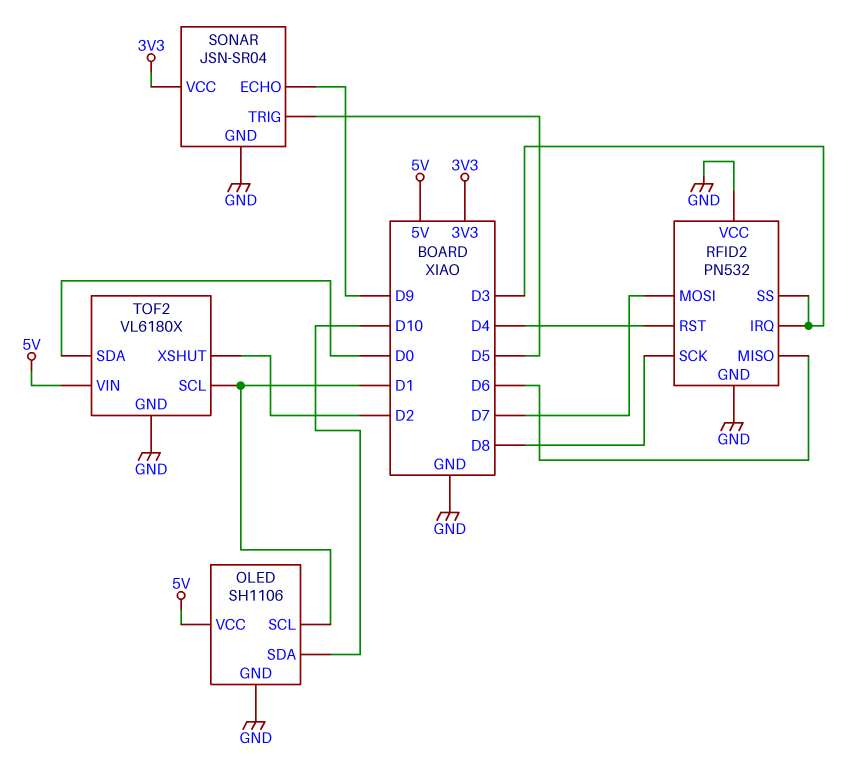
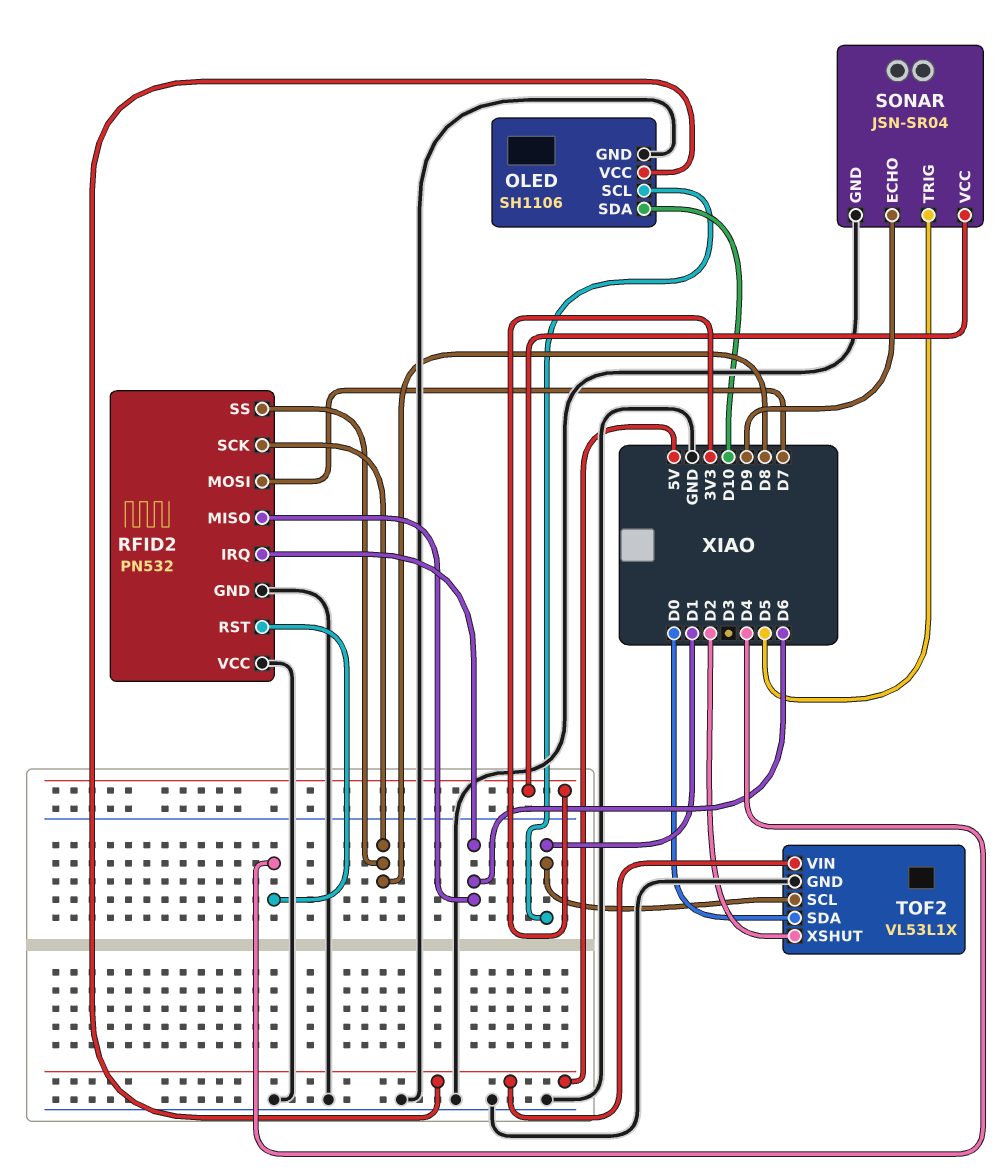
RFID2 pin IRQ: D3 -> D6
RFID2 pin SS: D3 -> D8
TOF2: VL6180X -> VL53L1X

